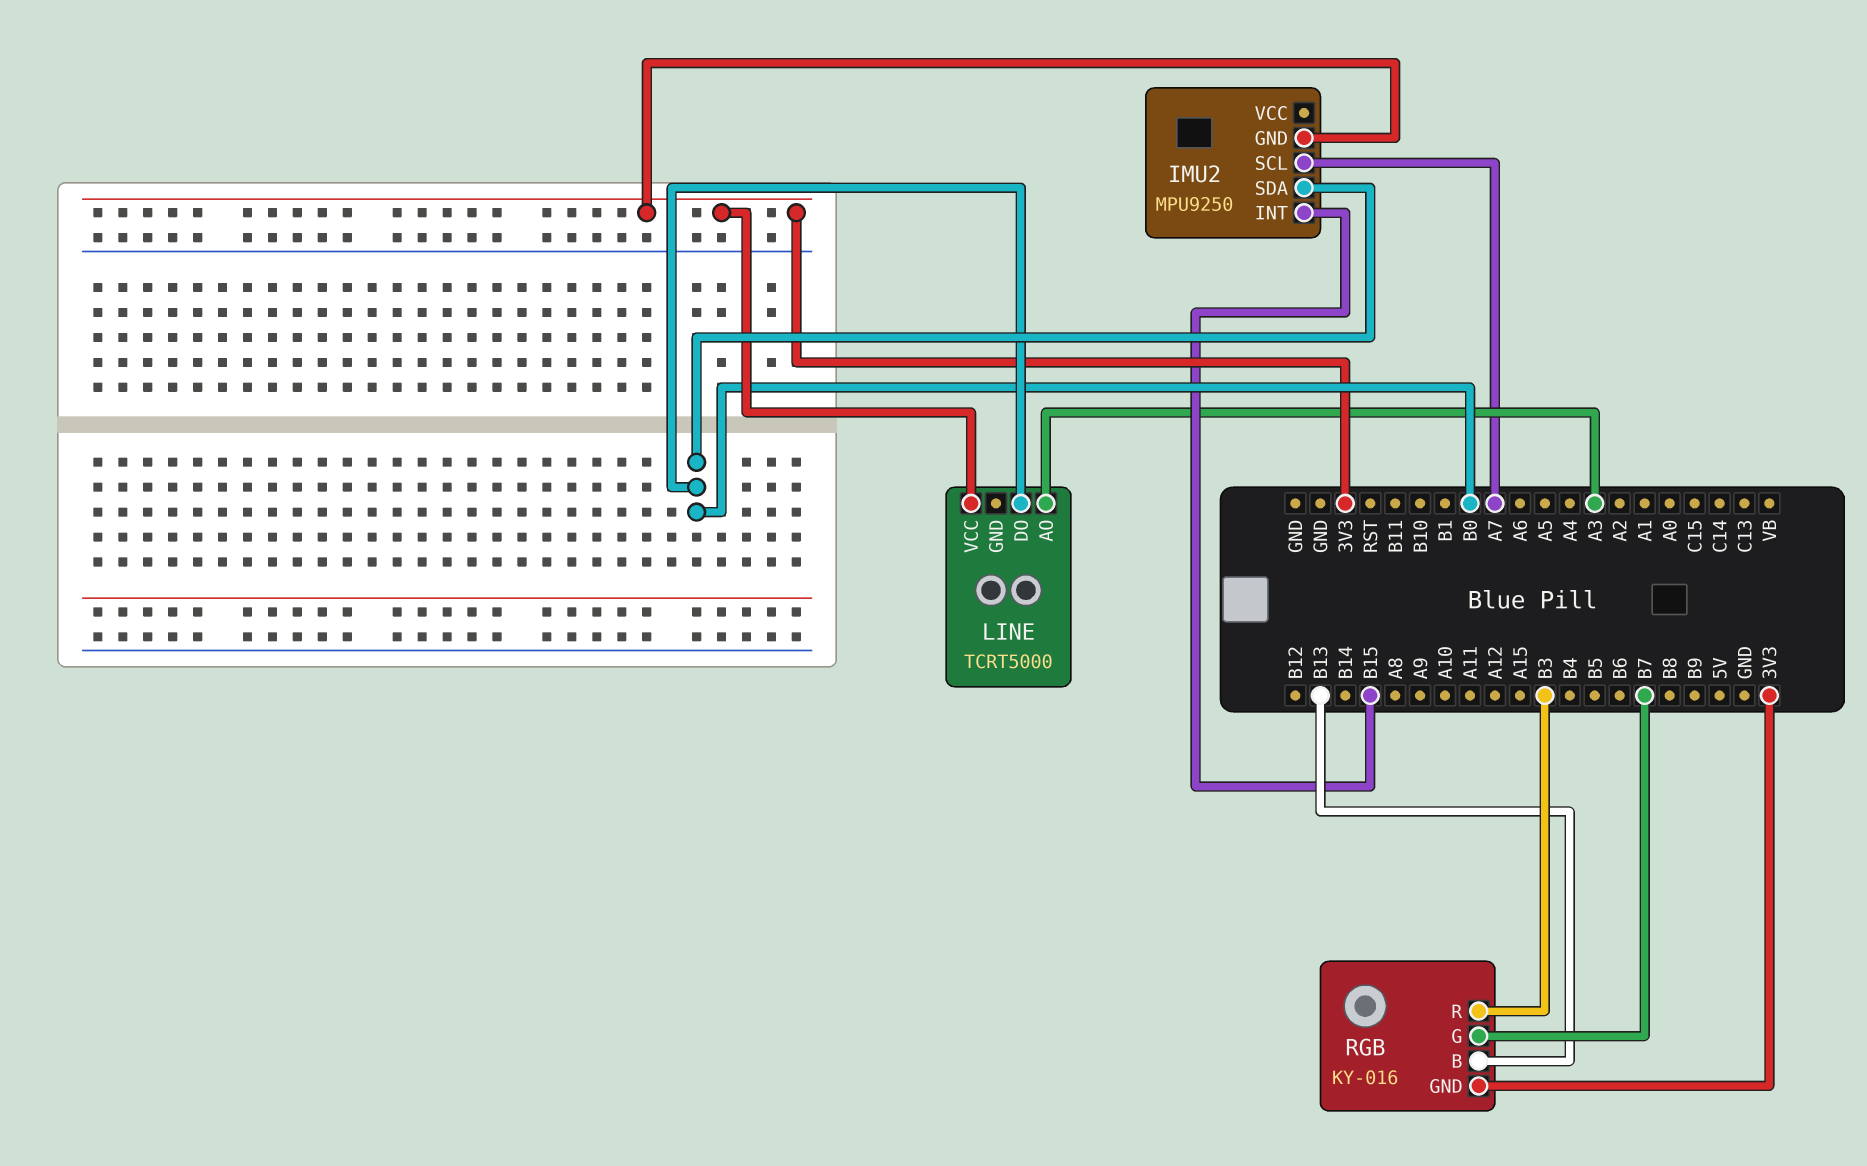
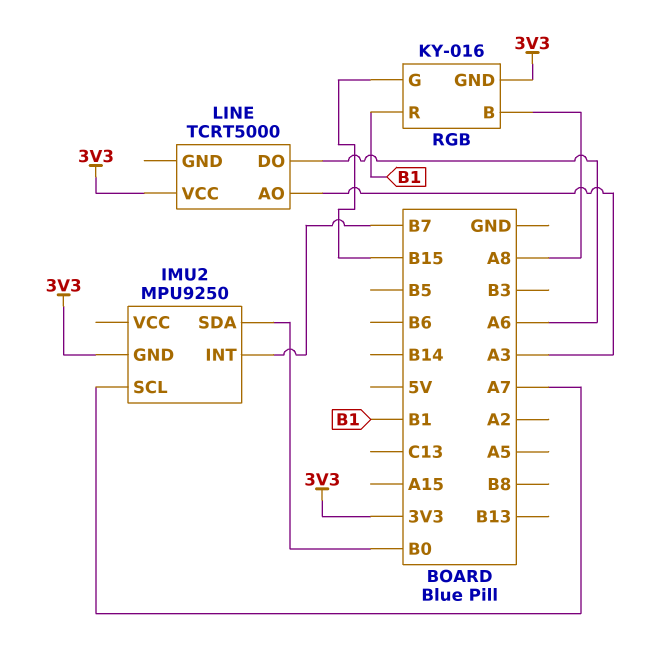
IMU2 pin INT: B15 -> B7
LINE pin DO: B0 -> A6
RGB pin B: B13 -> A8
RGB pin G: B7 -> B15
RGB pin R: B3 -> B1

